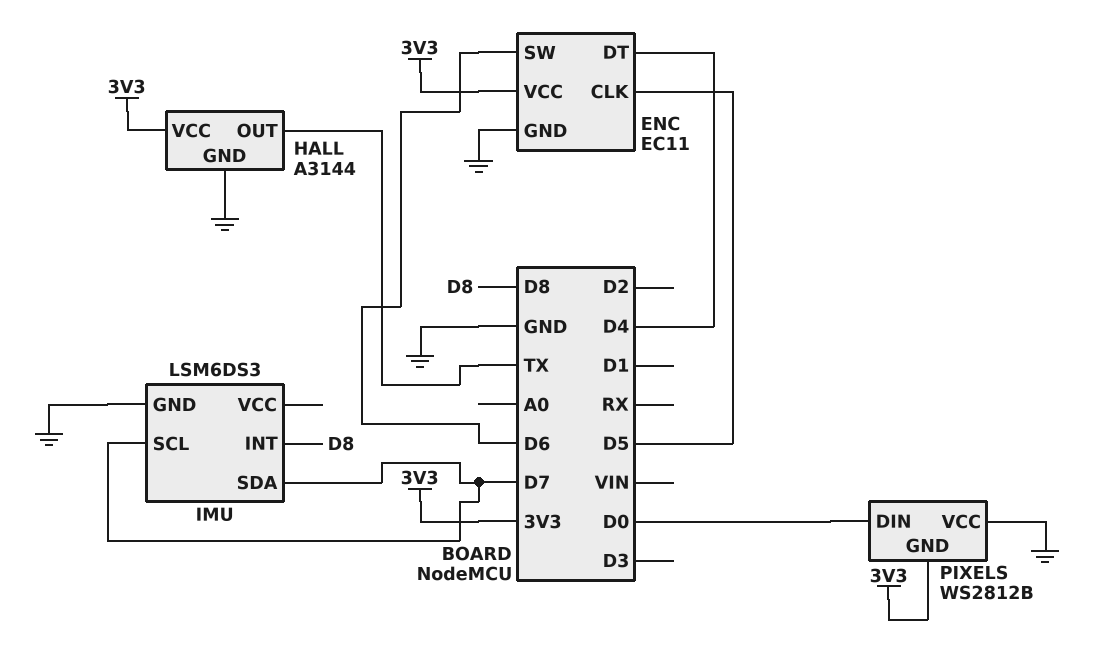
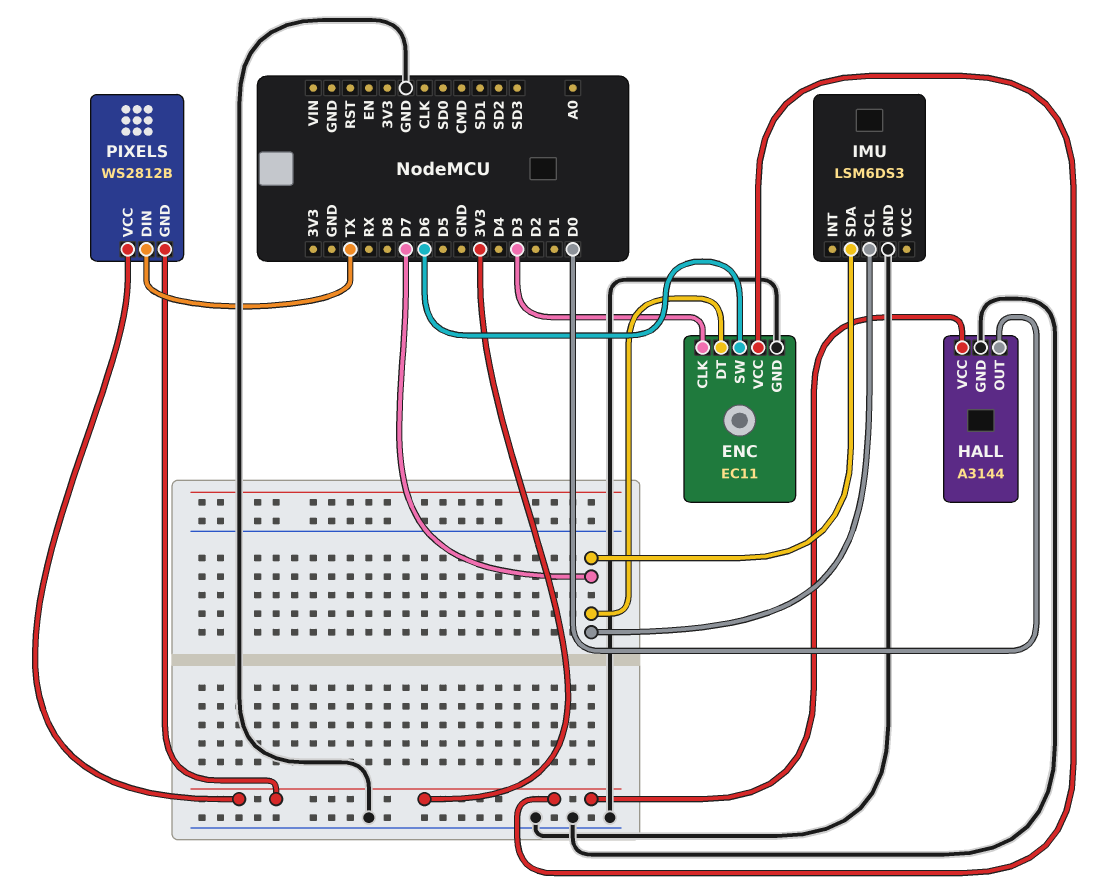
ENC pin CLK: D5 -> D3
ENC pin DT: D4 -> D7
HALL pin OUT: TX -> D0
IMU pin INT: D8 -> none
PIXELS pin DIN: D0 -> TX
PIXELS pin VCC: GND -> 3V3

